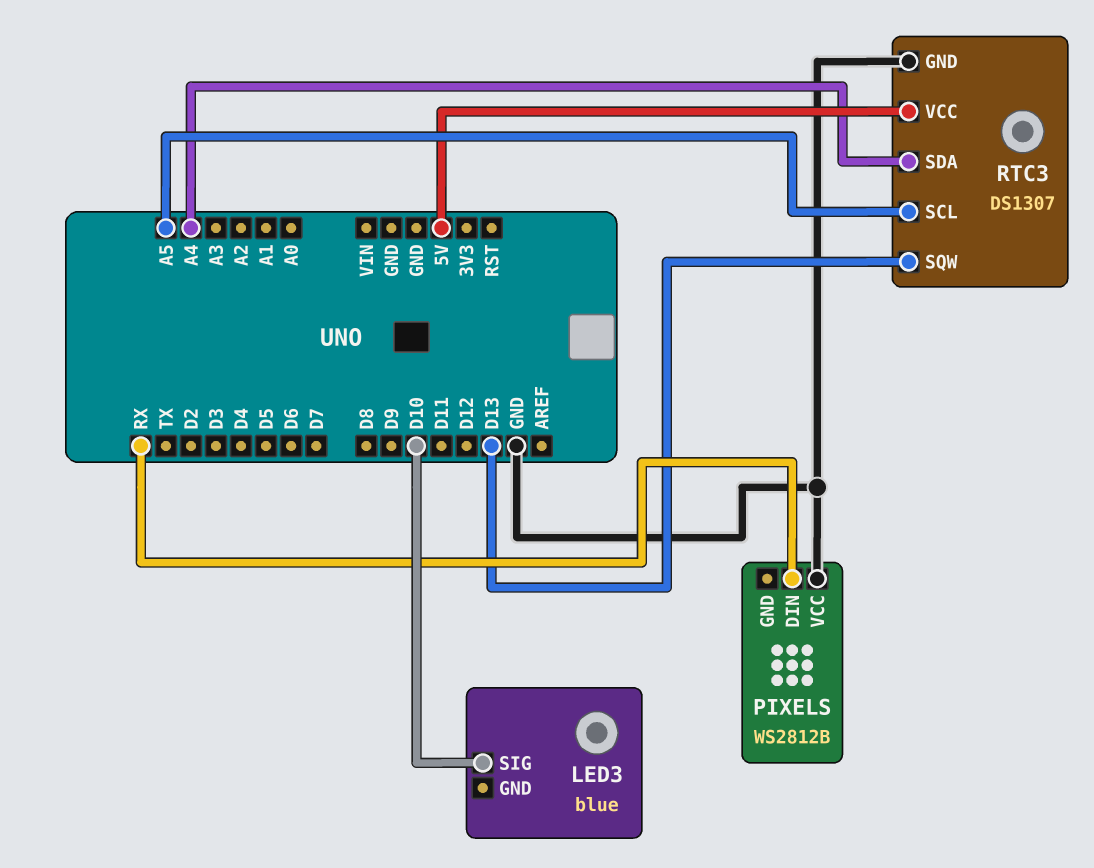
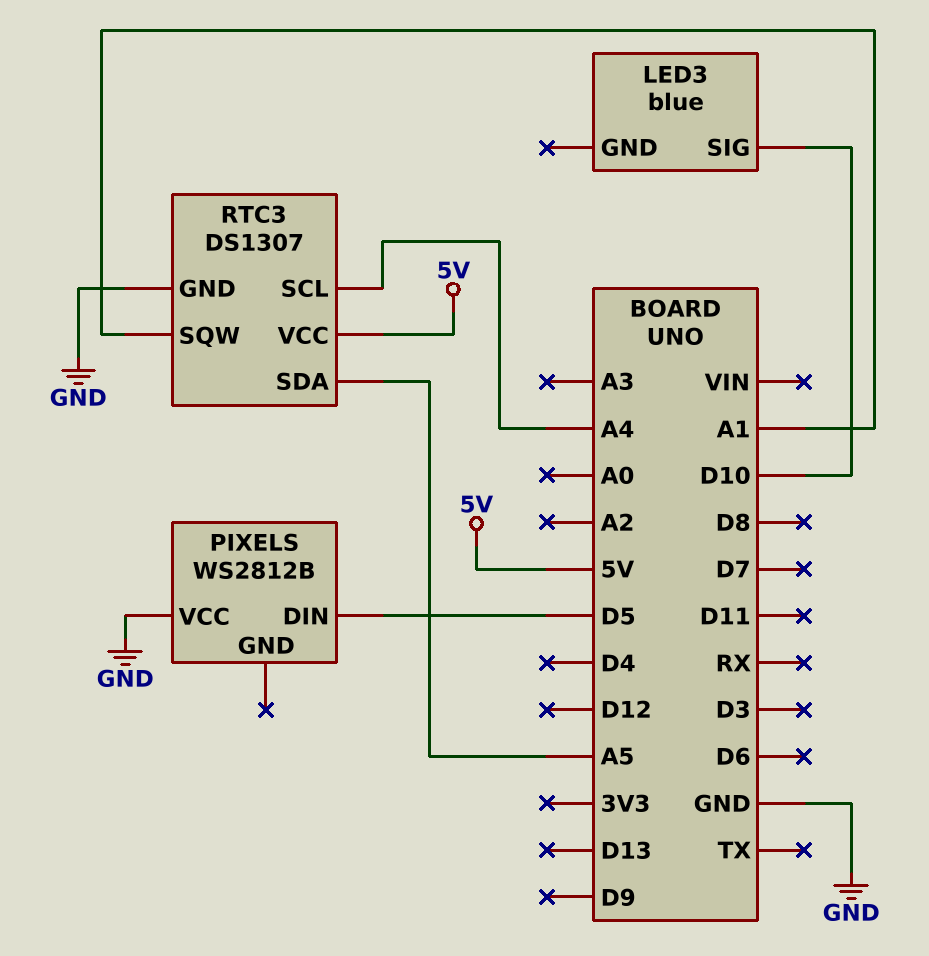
PIXELS pin DIN: RX -> D5
RTC3 pin SCL: A5 -> A4
RTC3 pin SDA: A4 -> A5
RTC3 pin SQW: D13 -> A1

